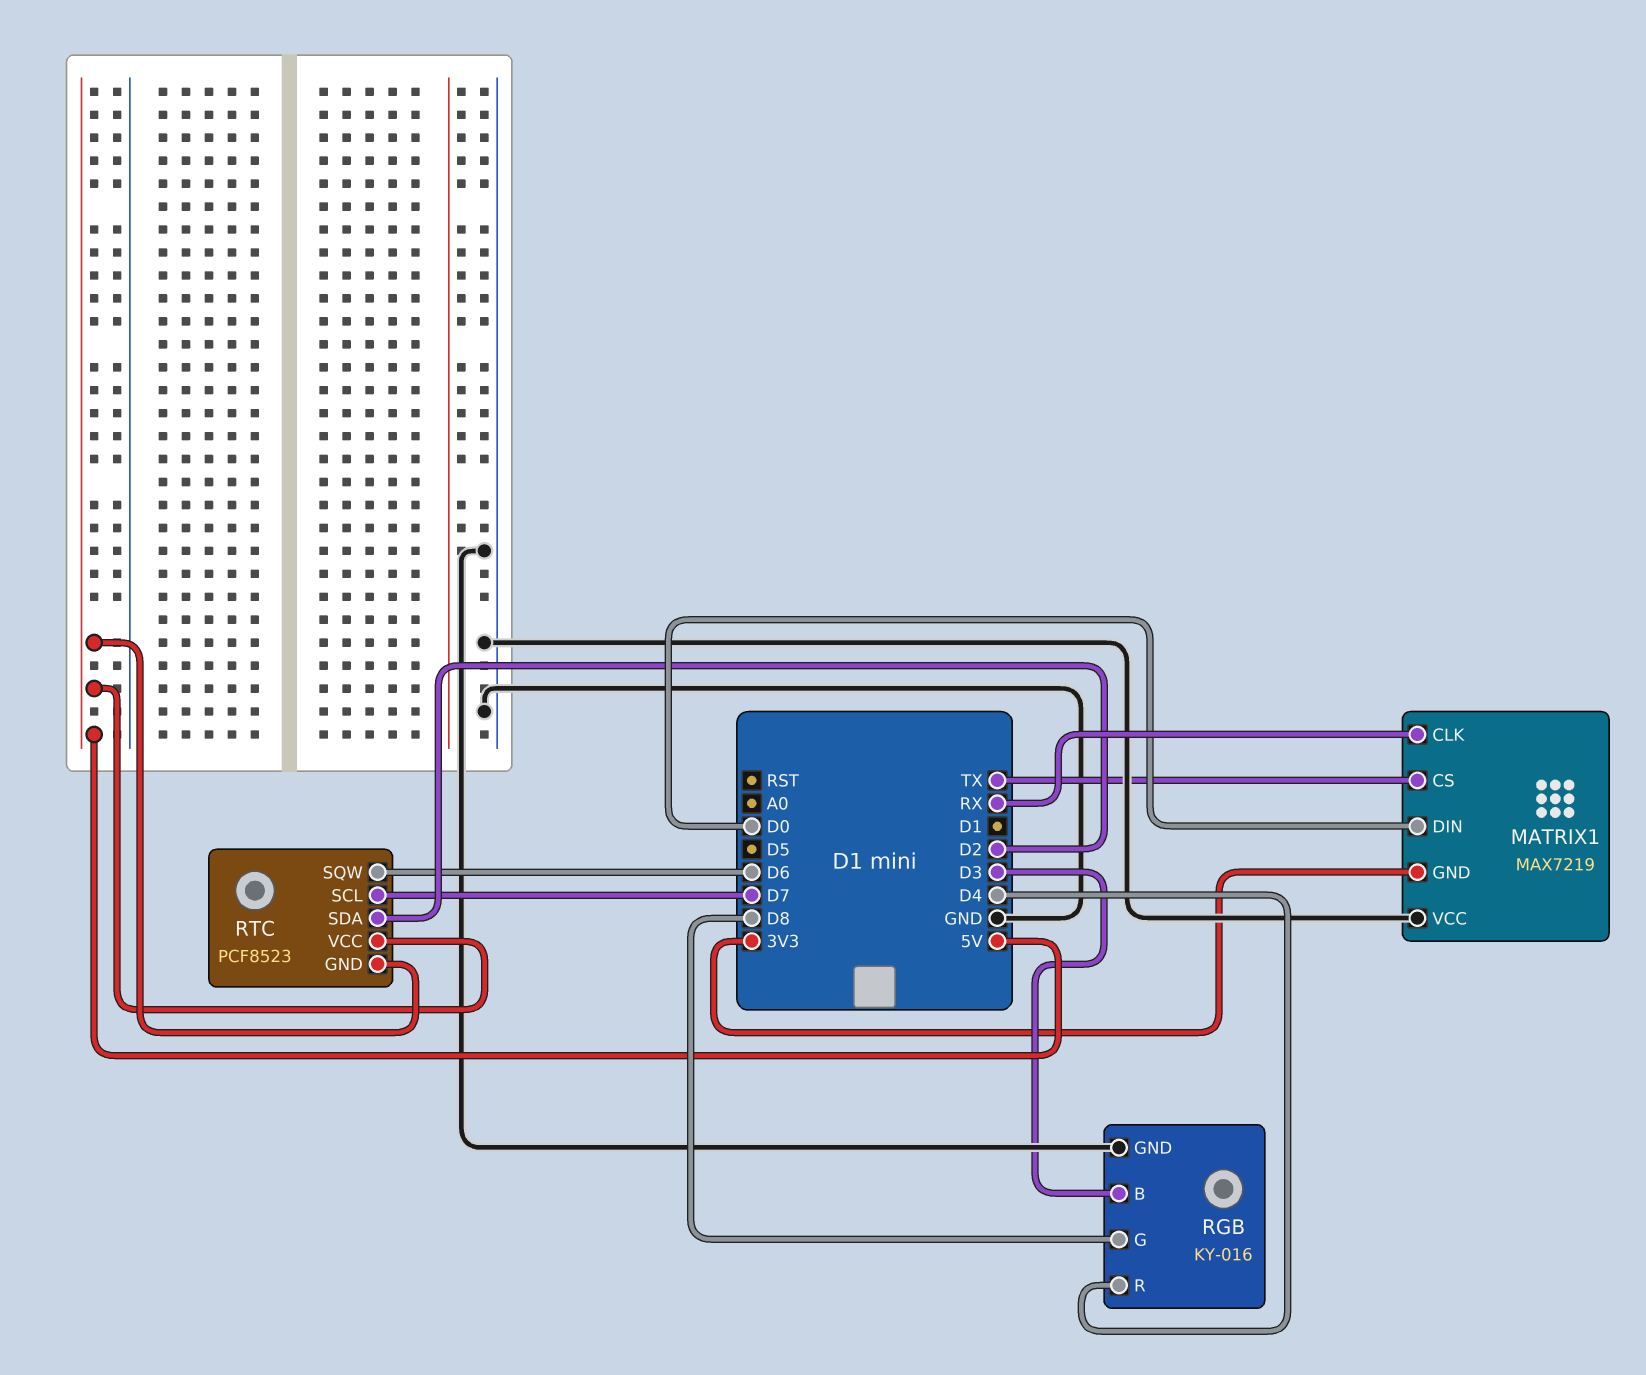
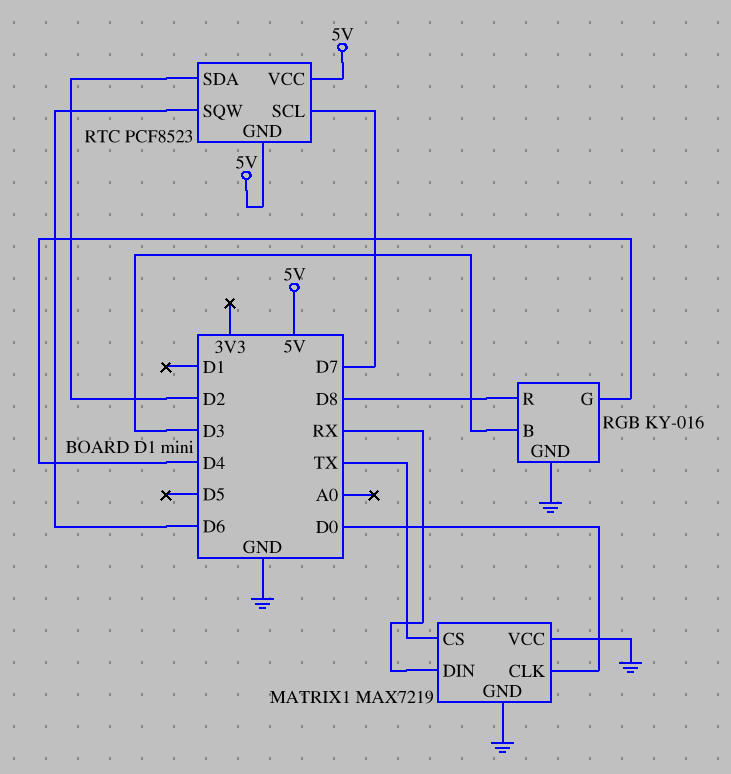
MATRIX1 pin CLK: RX -> D0
MATRIX1 pin DIN: D0 -> RX
MATRIX1 pin GND: 3V3 -> GND
RGB pin G: D8 -> D4
RGB pin R: D4 -> D8

